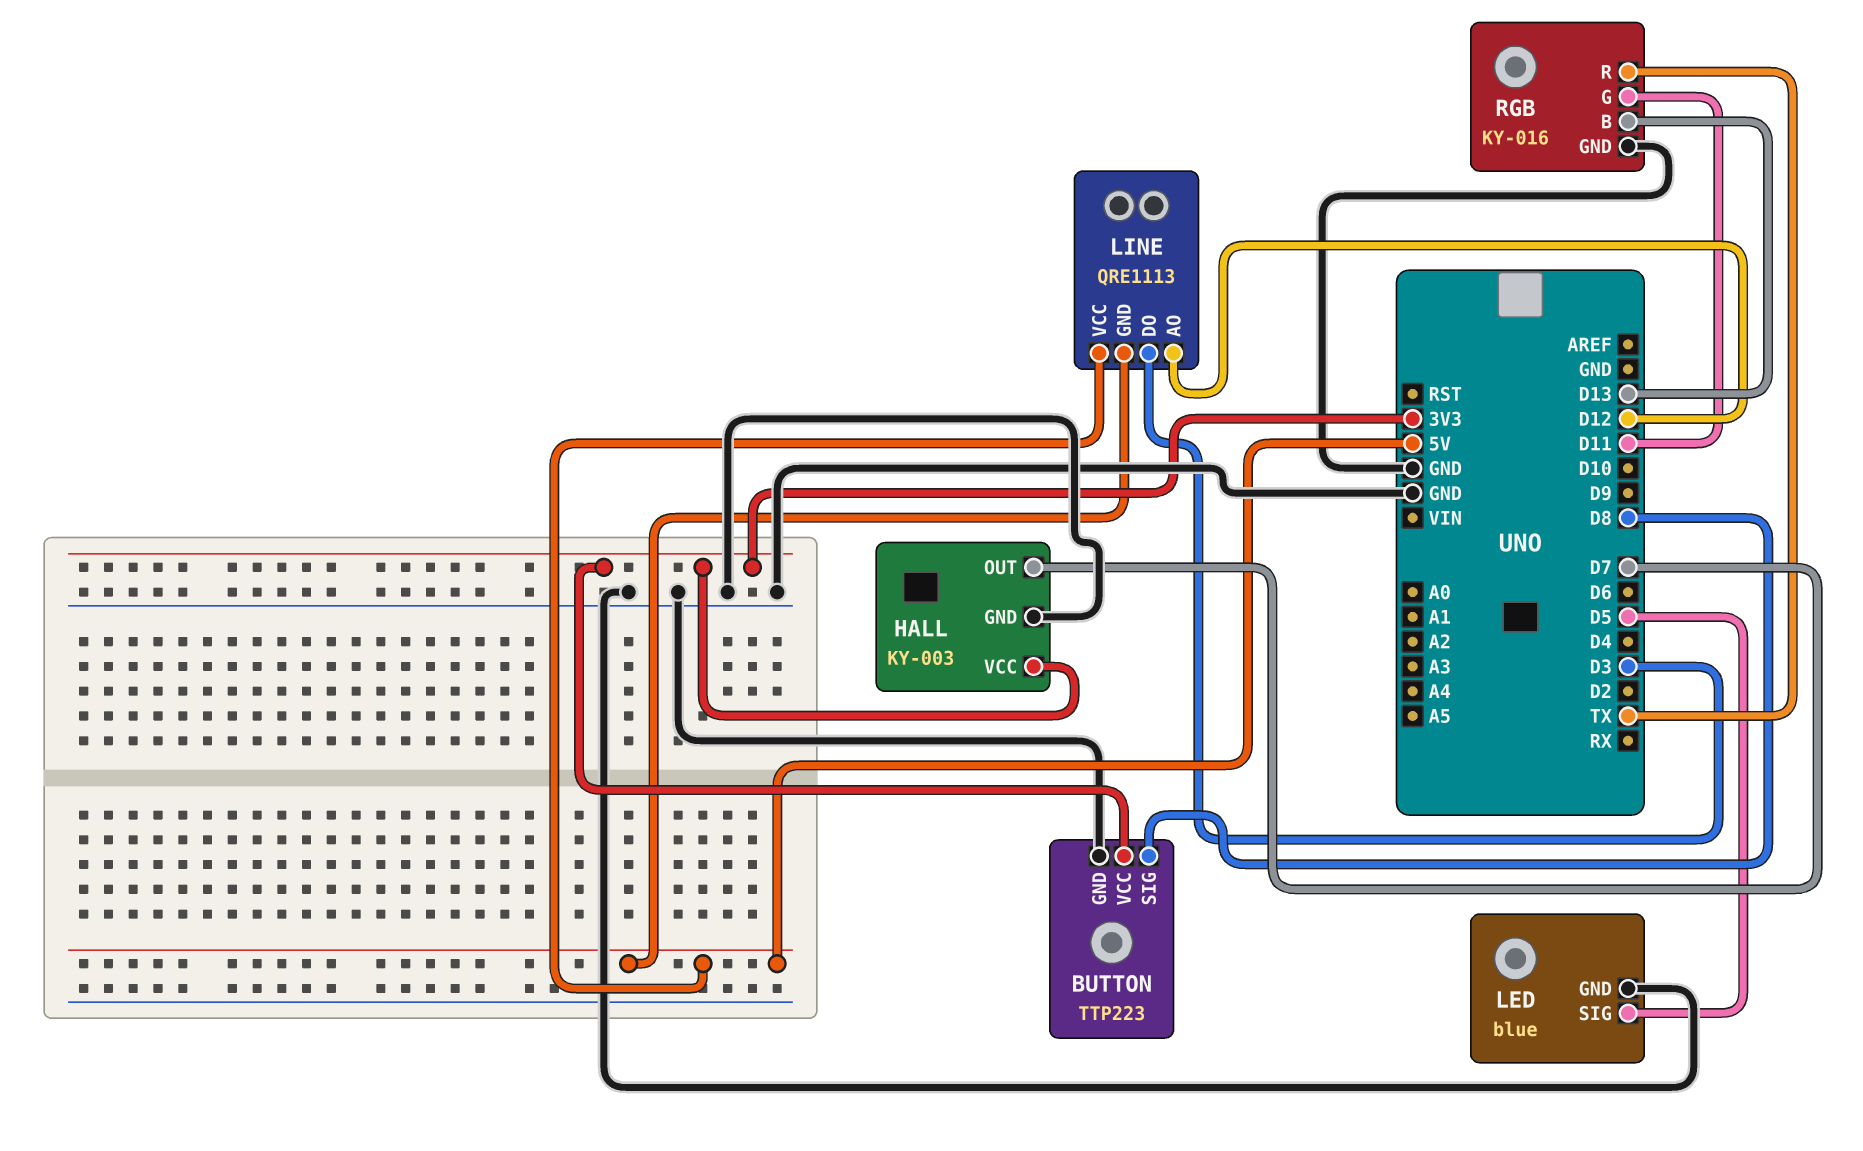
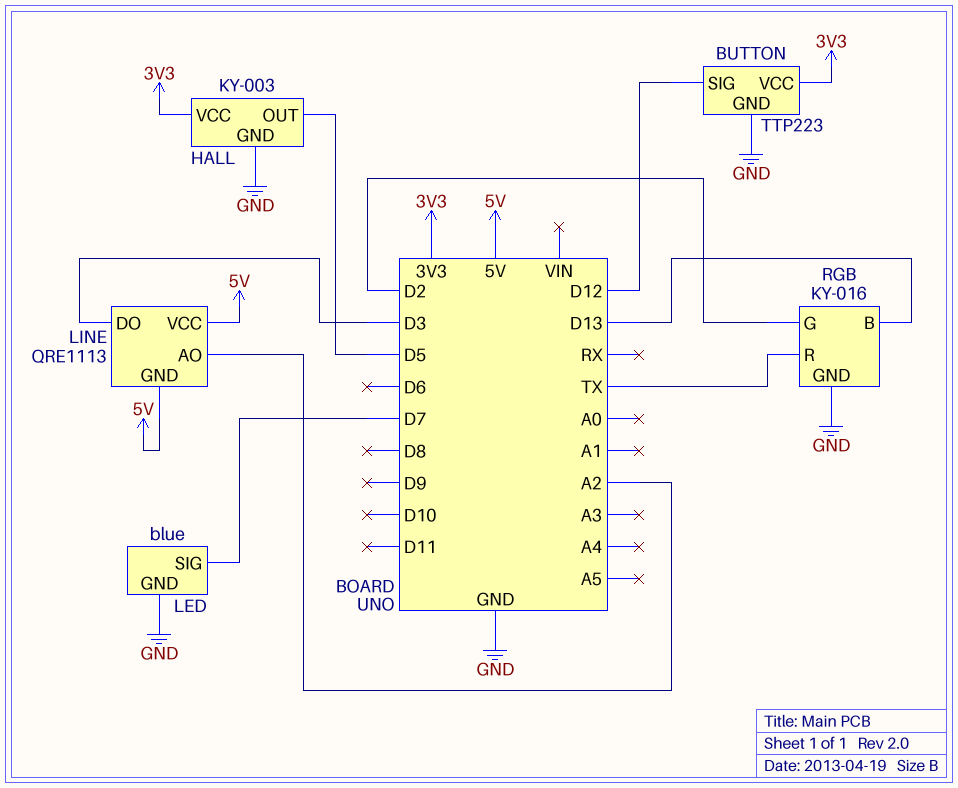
BUTTON pin SIG: D8 -> D12
HALL pin OUT: D7 -> D5
LED pin SIG: D5 -> D7
LINE pin AO: D12 -> A2
RGB pin G: D11 -> D2

